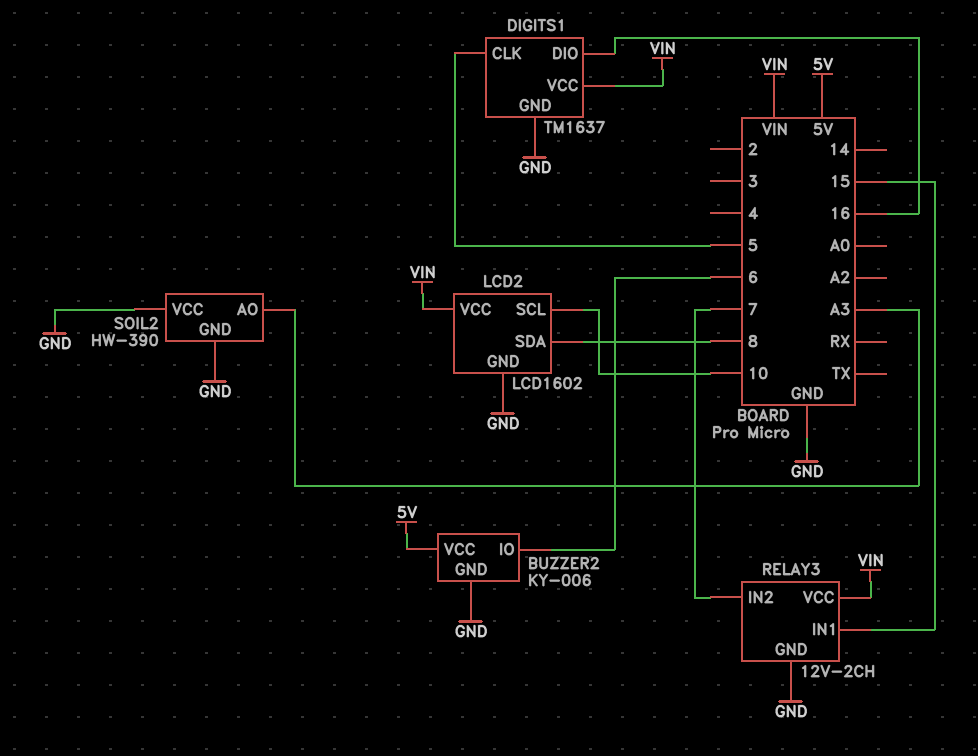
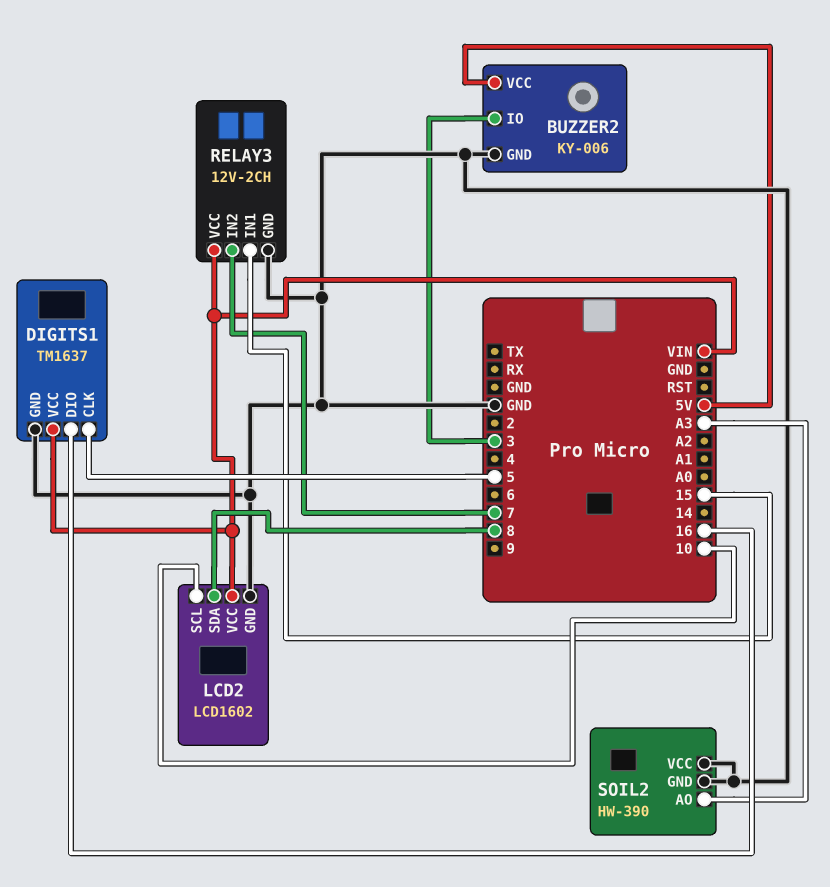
BUZZER2 pin IO: 6 -> 3

